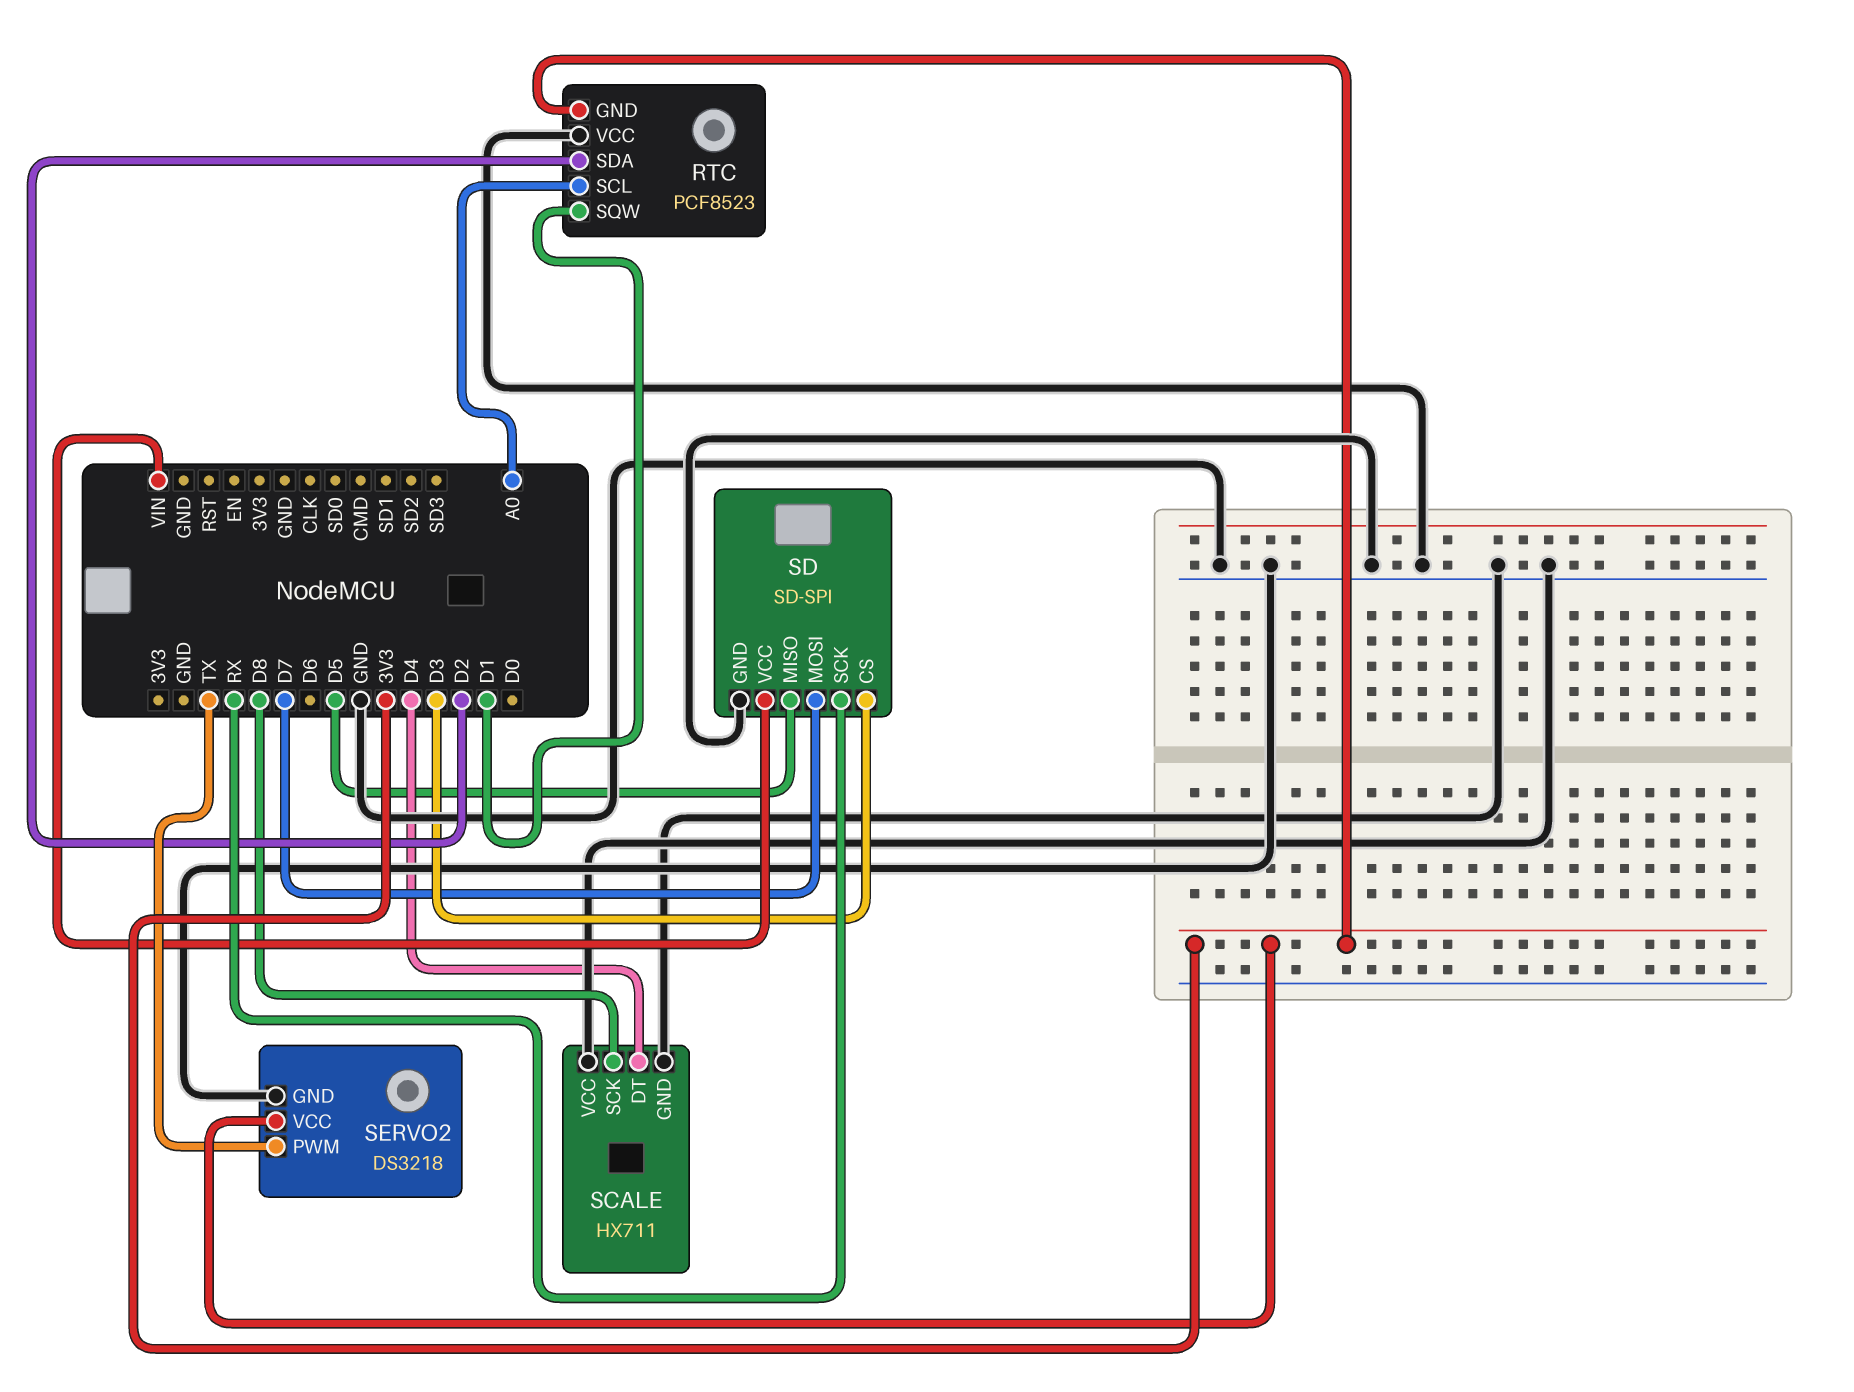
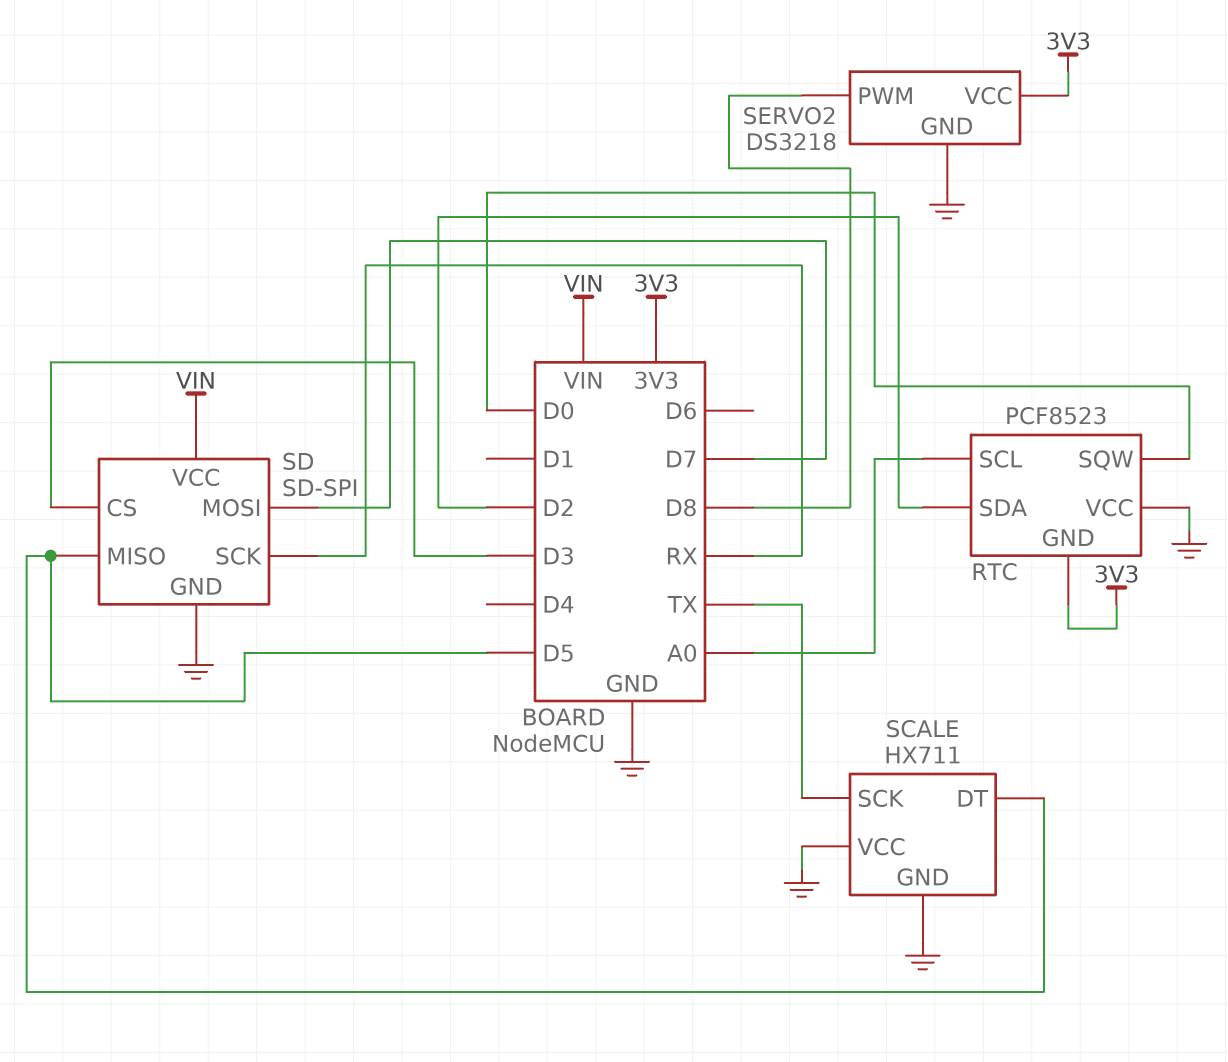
RTC pin SQW: D1 -> D0
SCALE pin DT: D4 -> D5
SCALE pin SCK: D8 -> TX
SERVO2 pin PWM: TX -> D8

